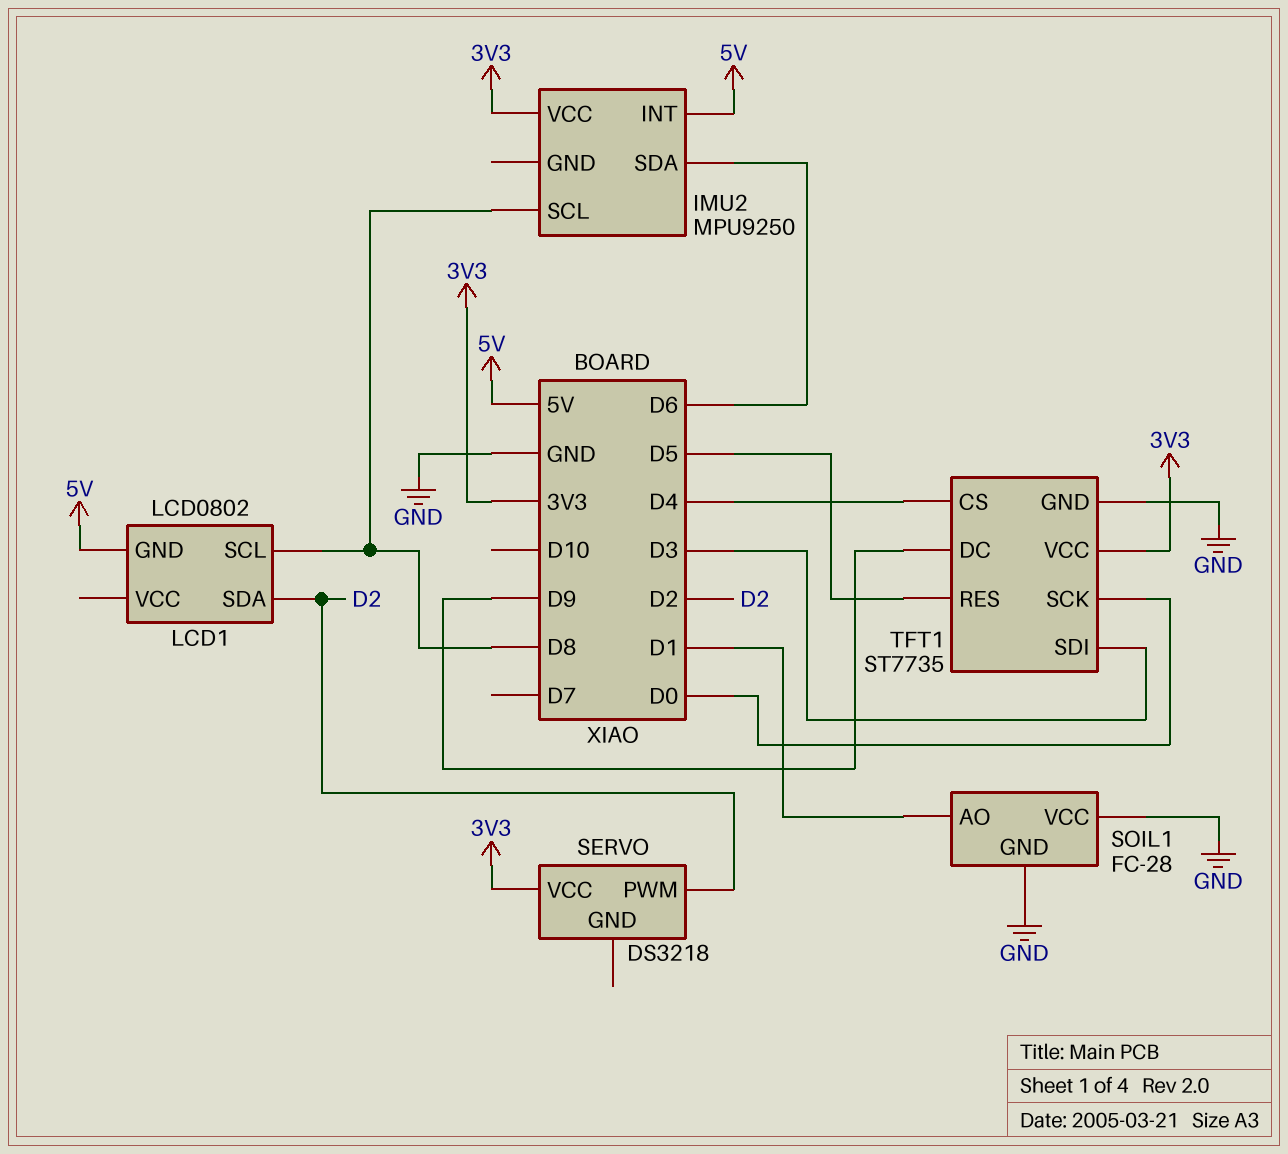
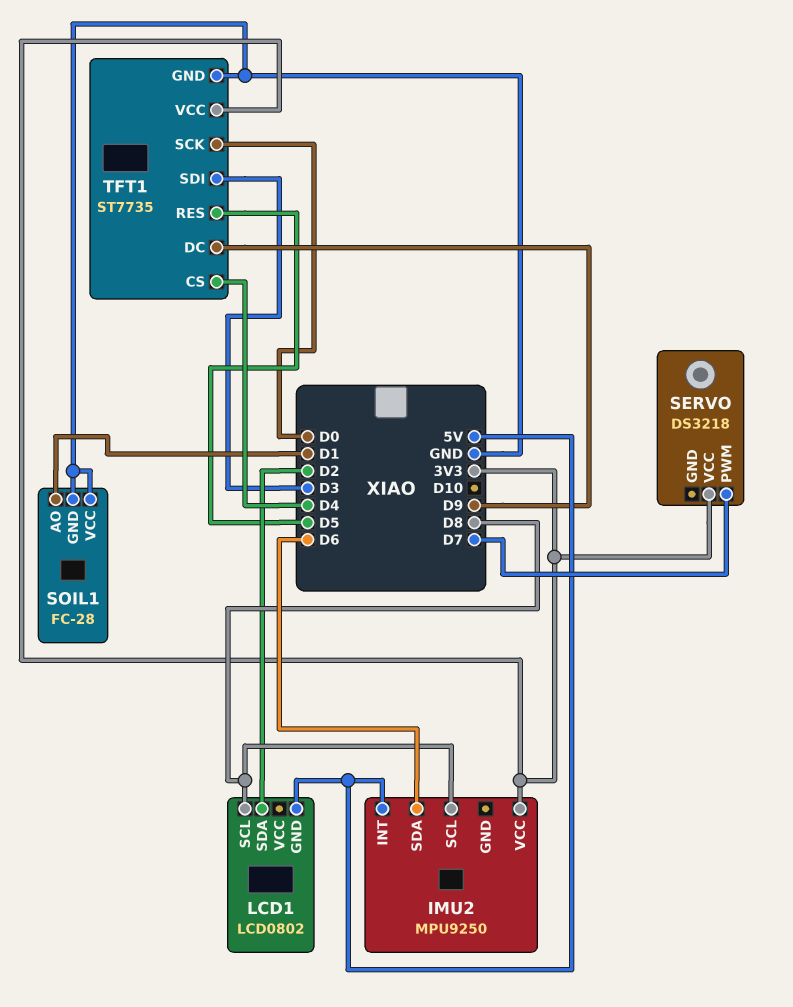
SERVO pin PWM: D2 -> D7

